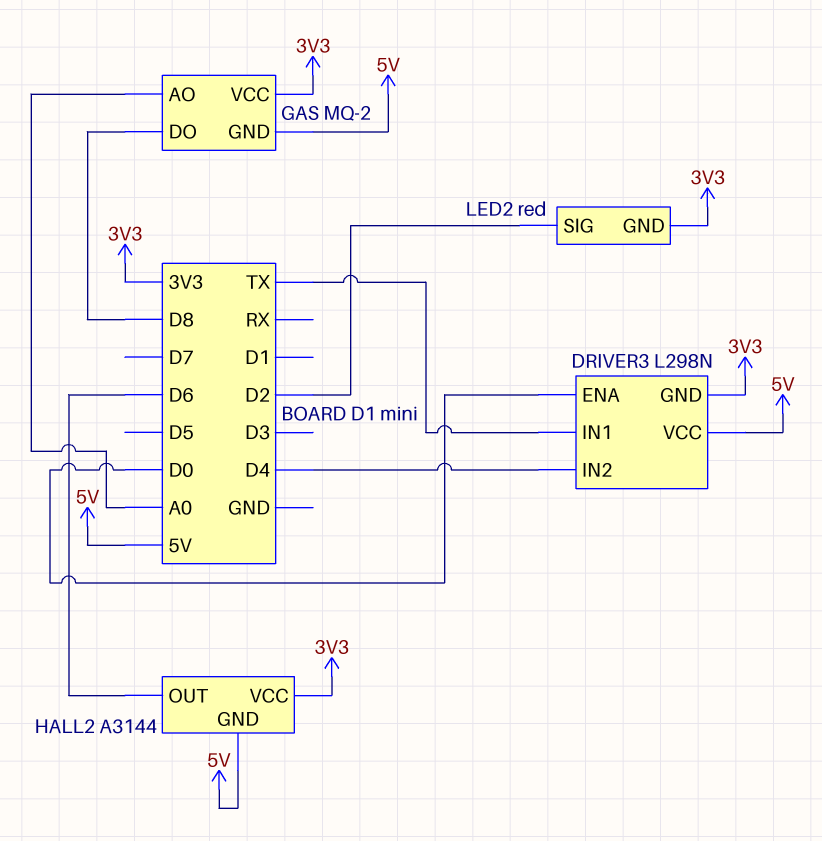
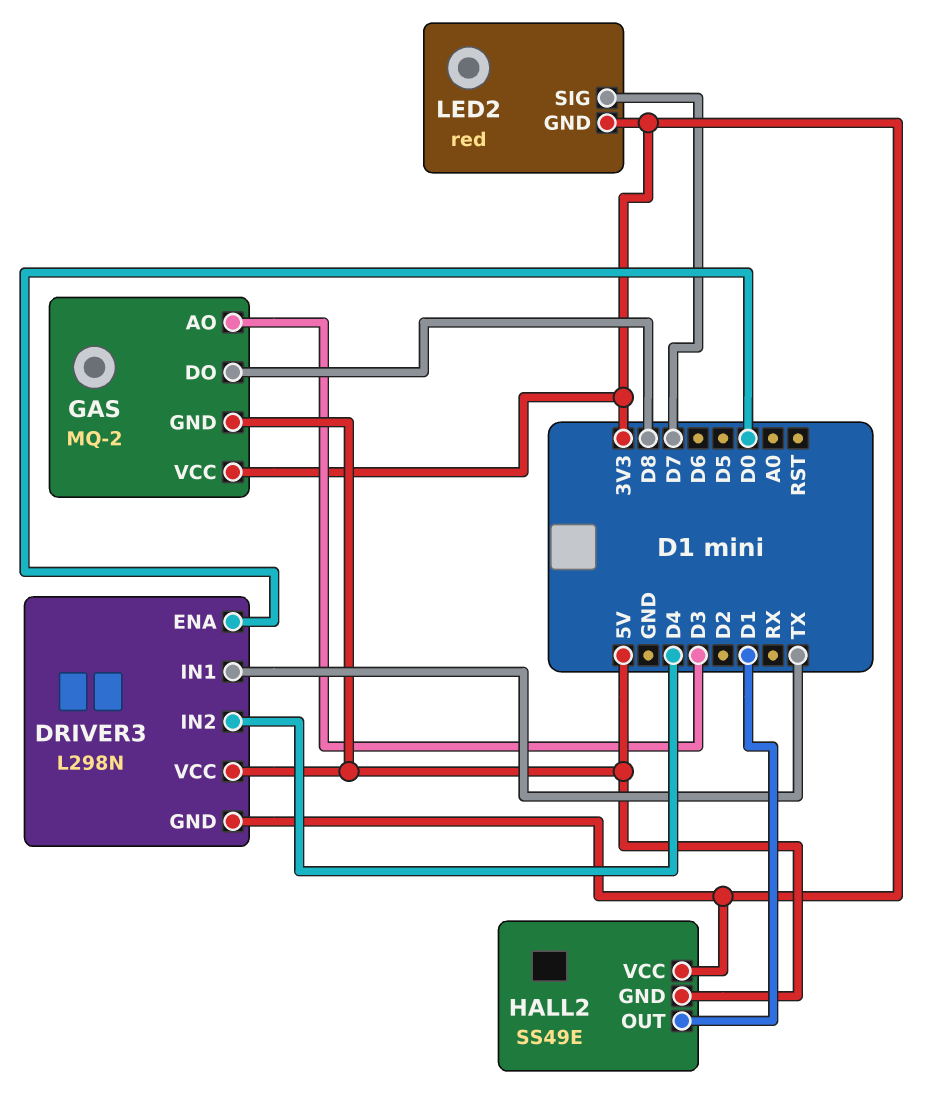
GAS pin AO: A0 -> D3
HALL2: A3144 -> SS49E
HALL2 pin OUT: D6 -> D1
LED2 pin SIG: D2 -> D7

